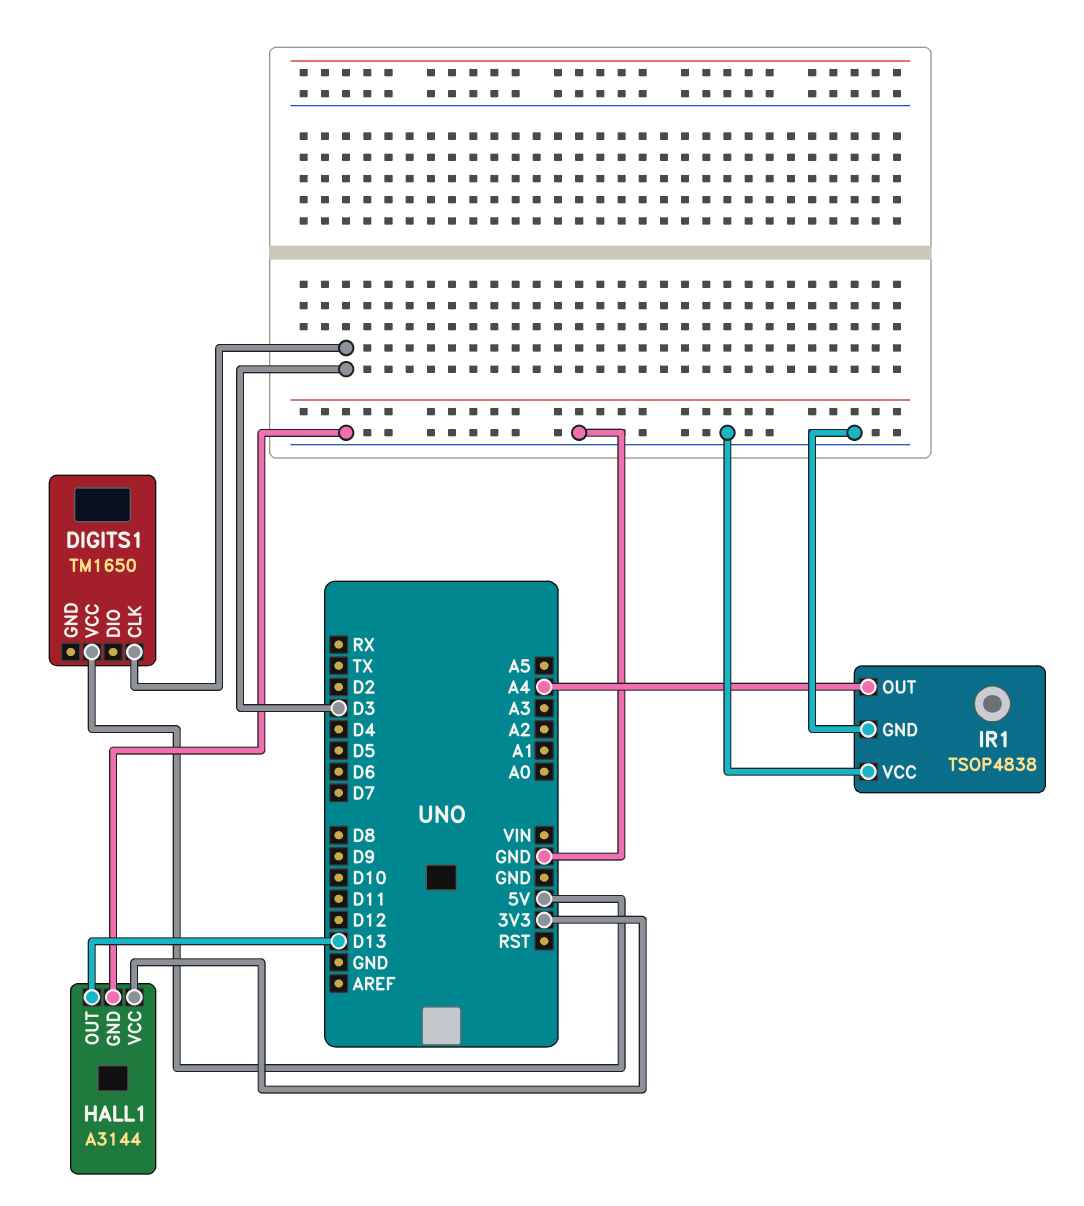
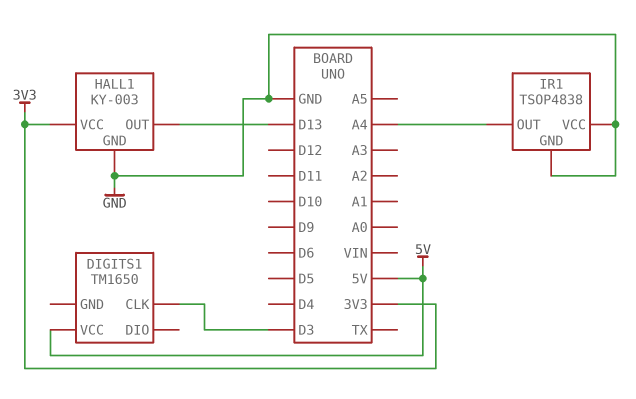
HALL1: A3144 -> KY-003

